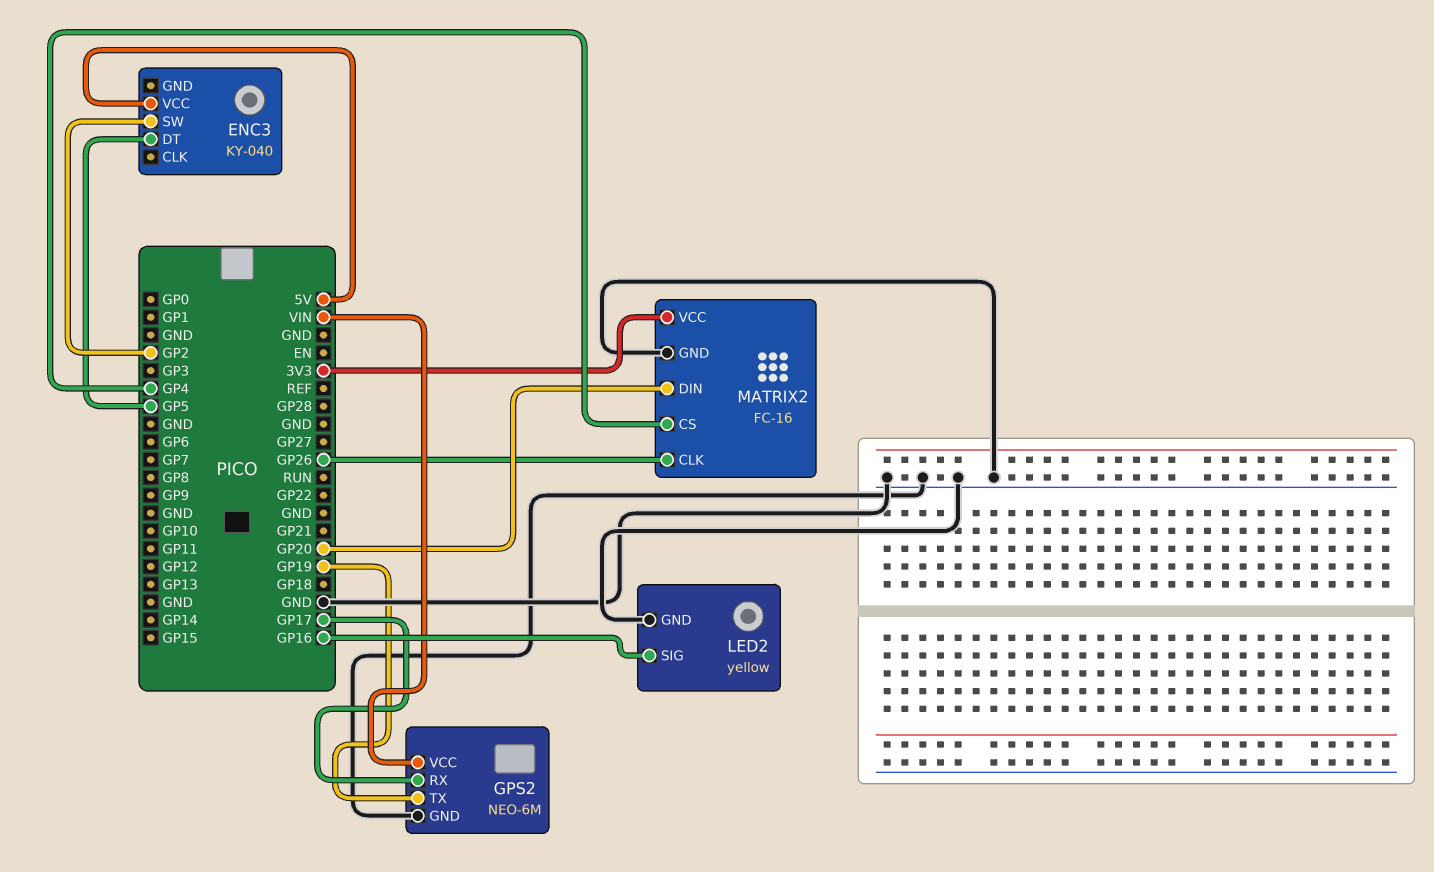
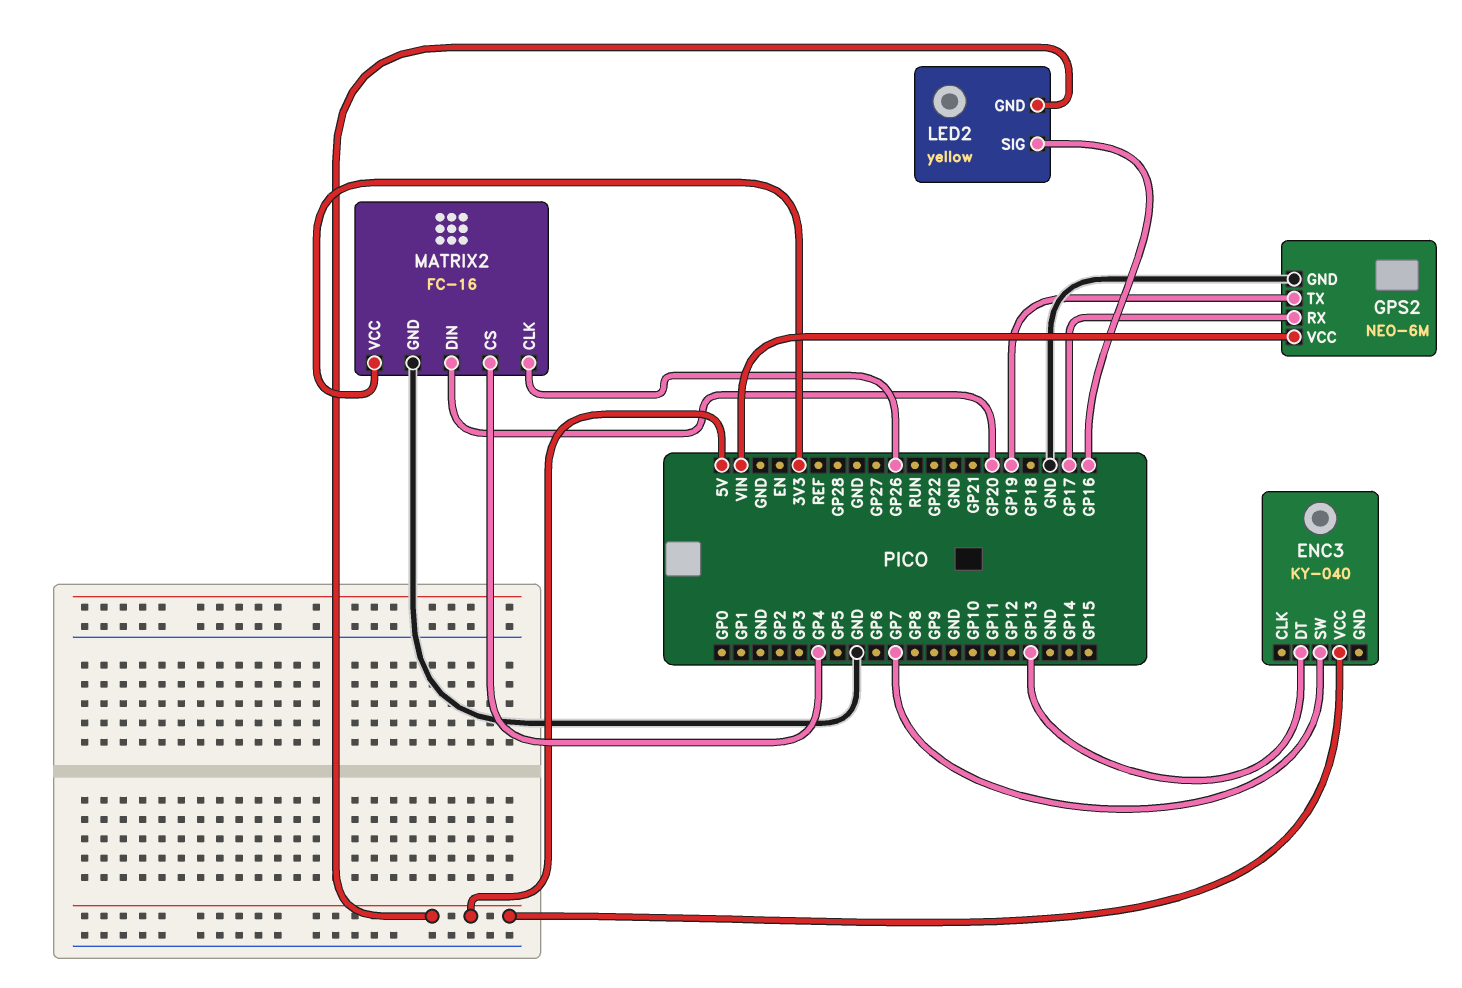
ENC3 pin DT: GP5 -> GP13
ENC3 pin SW: GP2 -> GP7
LED2 pin GND: GND -> 5V

